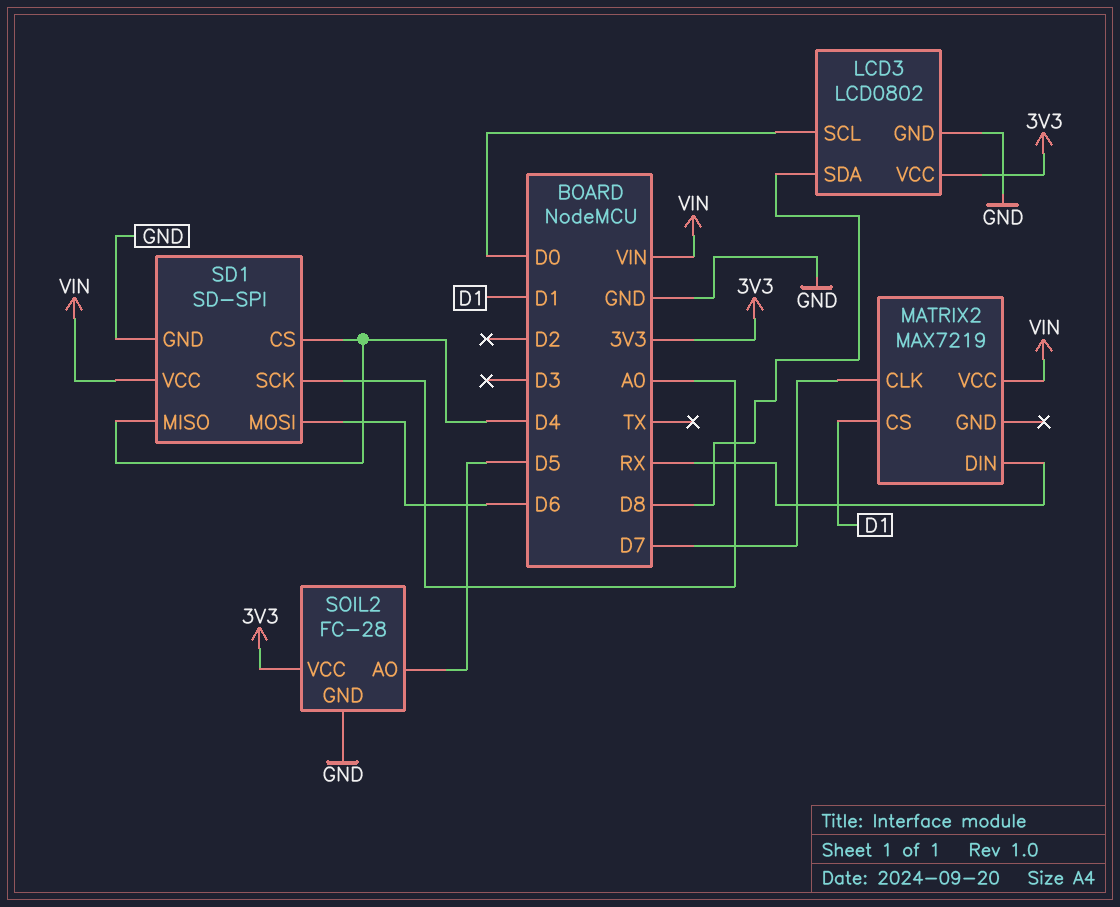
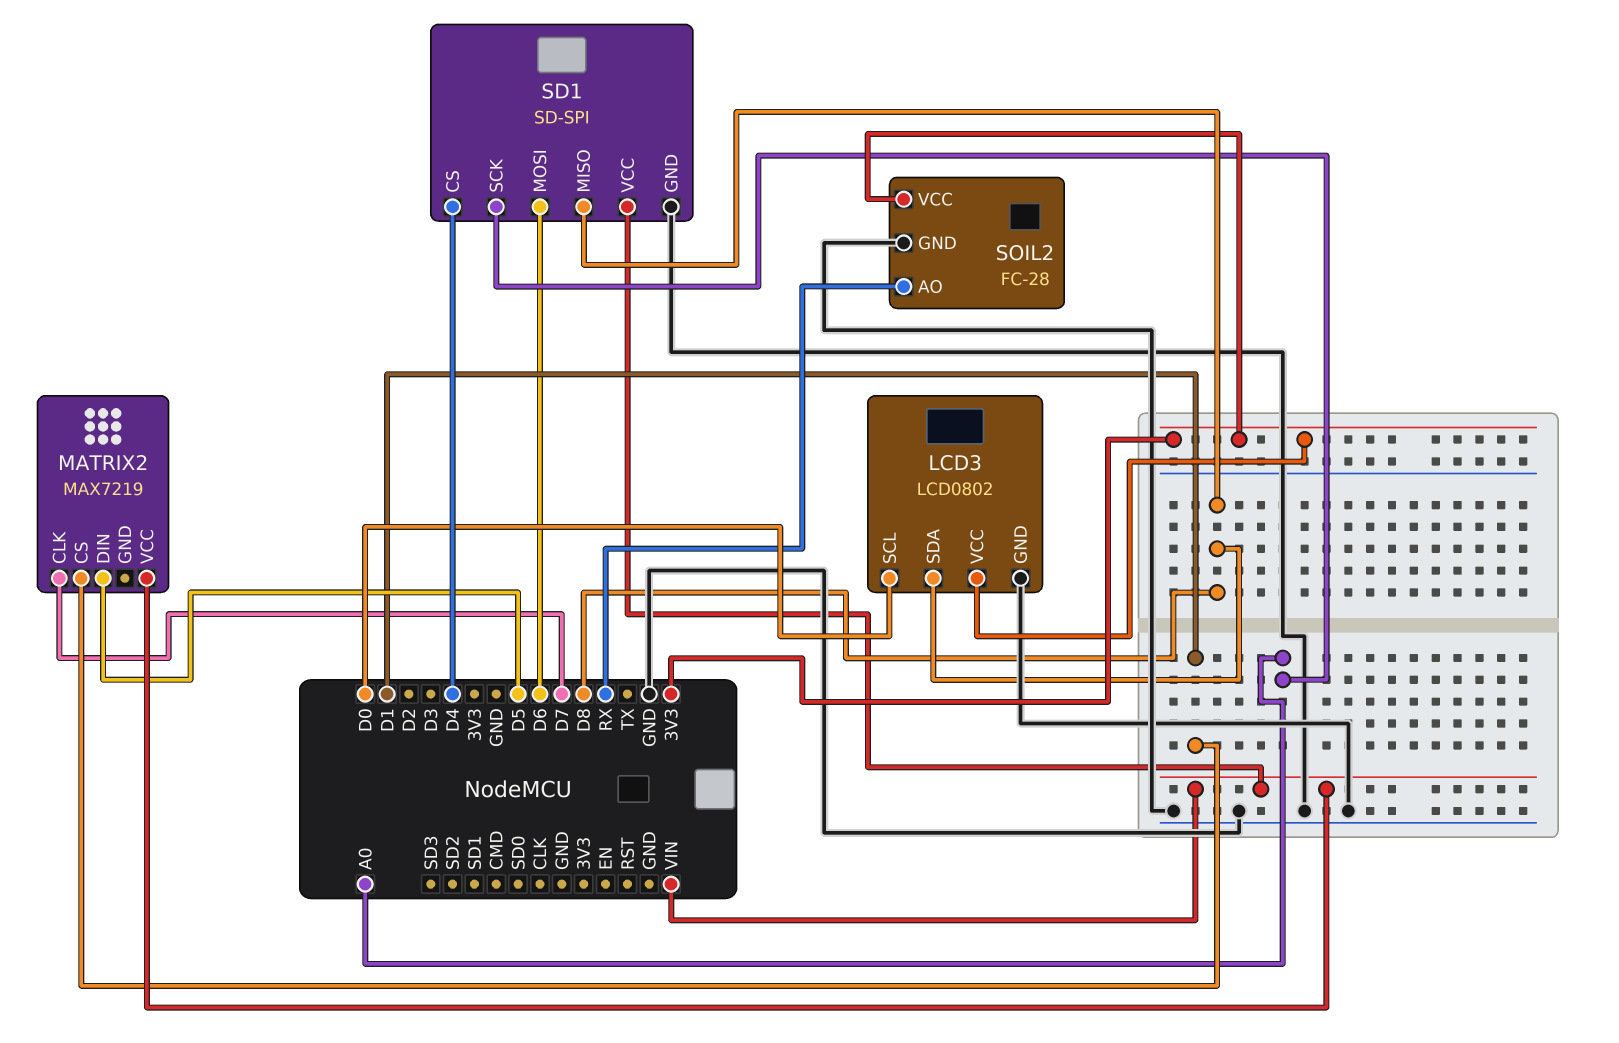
MATRIX2 pin DIN: RX -> D5
SD1 pin MISO: D4 -> D8
SOIL2 pin AO: D5 -> RX

